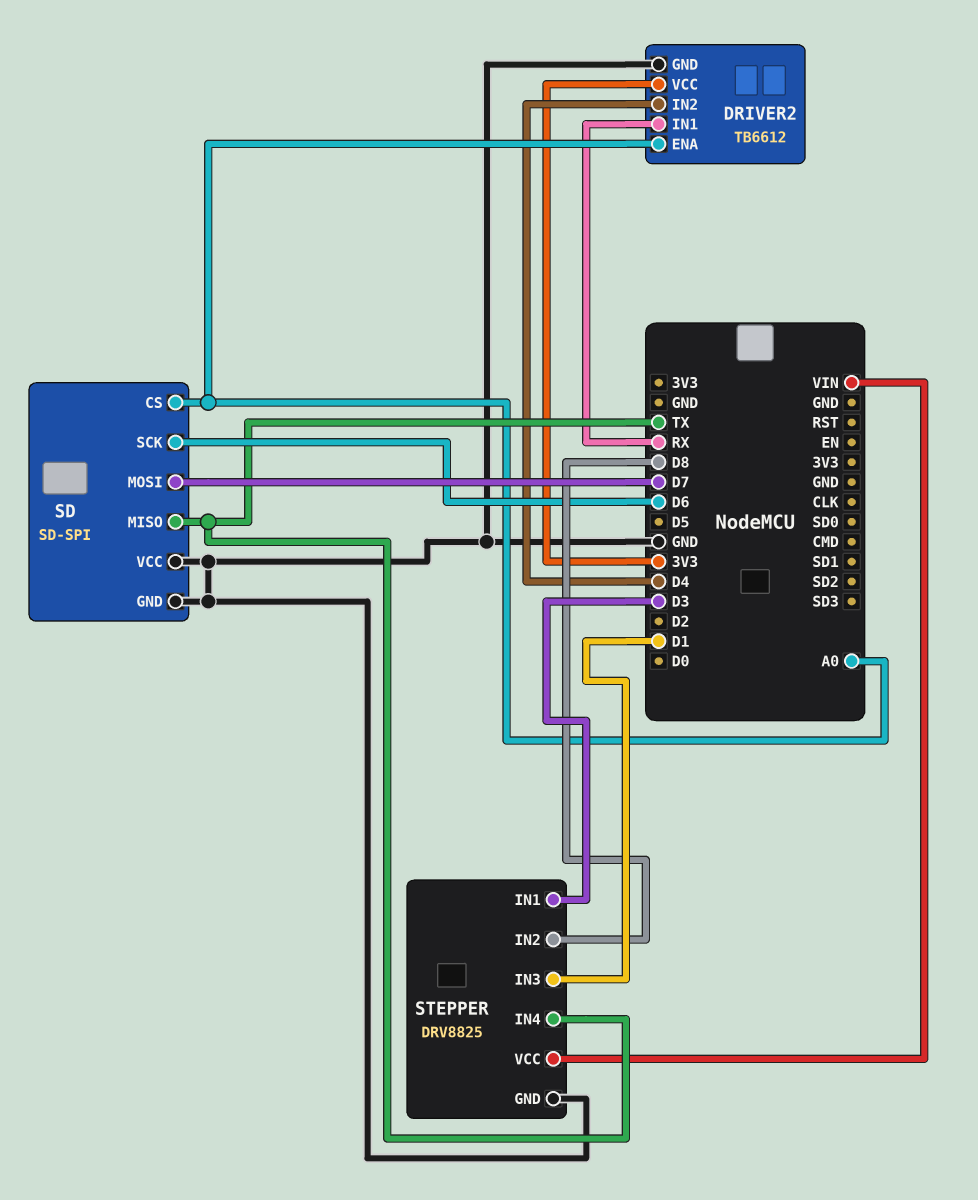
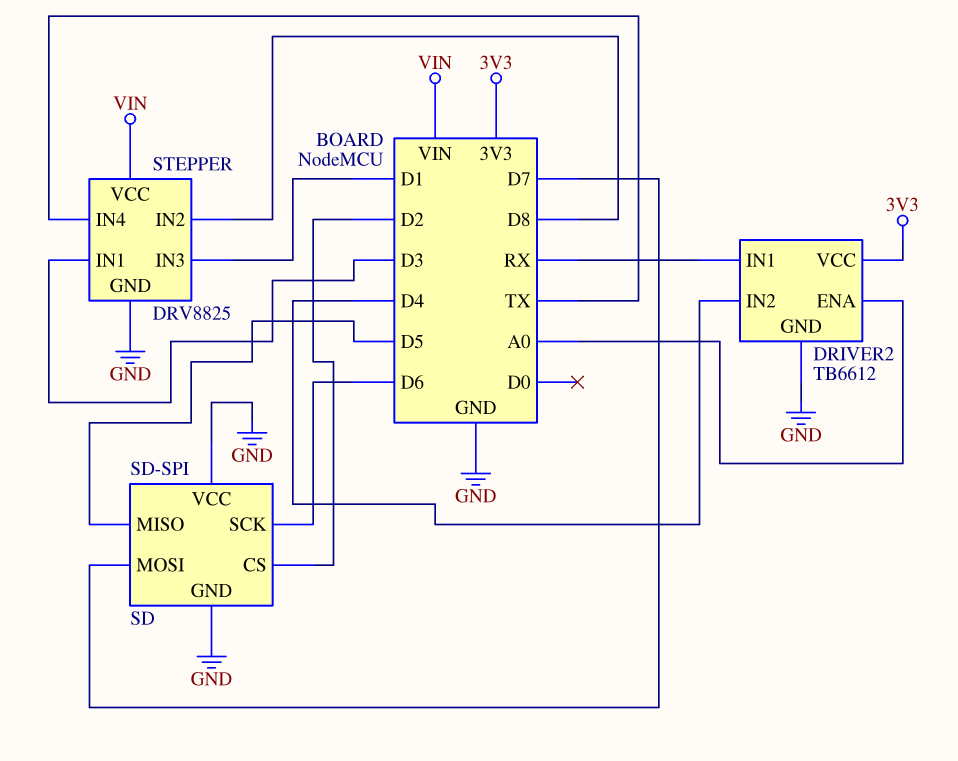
SD pin CS: A0 -> D2
SD pin MISO: TX -> D5

